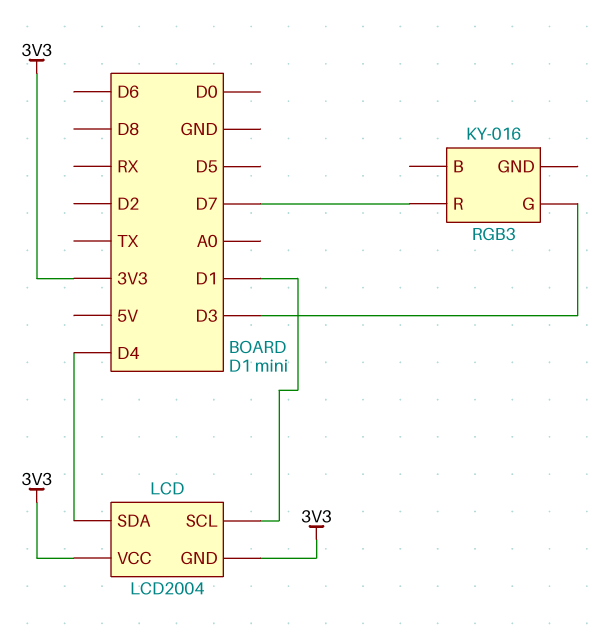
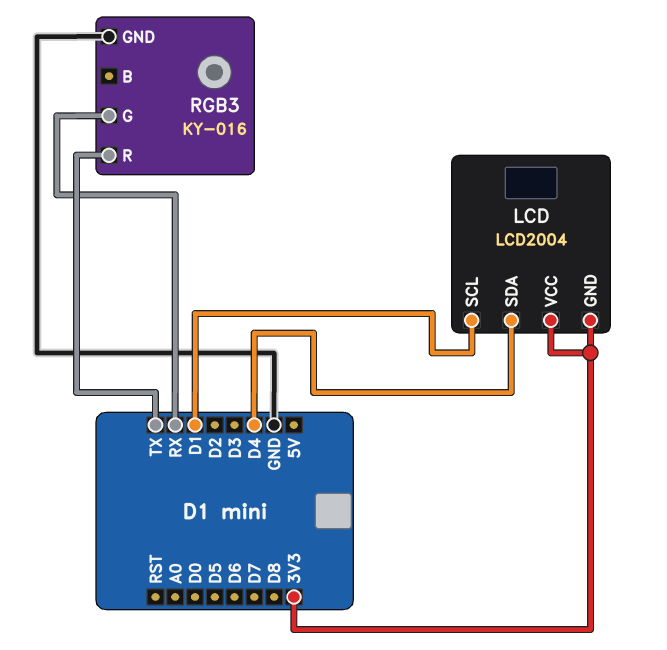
RGB3 pin G: D3 -> RX
RGB3 pin GND: none -> GND
RGB3 pin R: D7 -> TX

